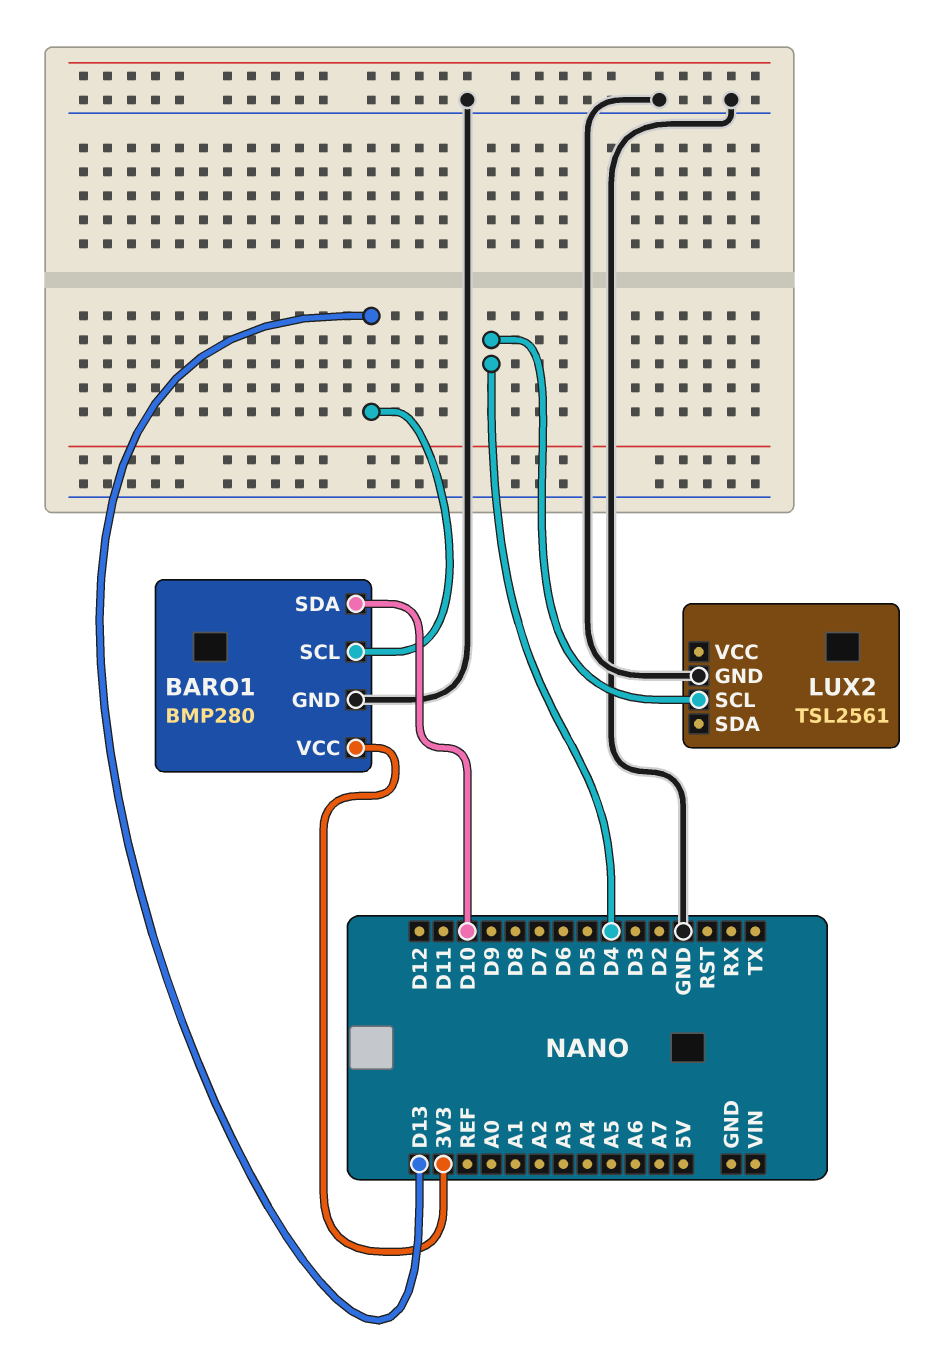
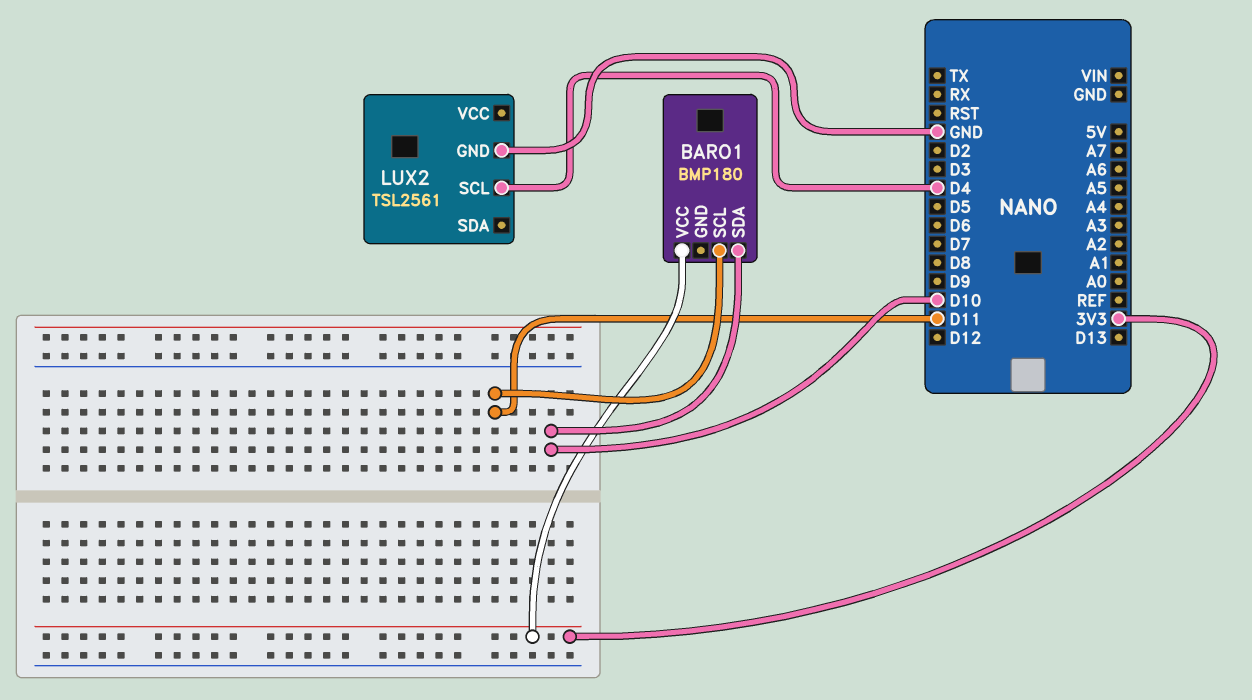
BARO1: BMP280 -> BMP180
BARO1 pin GND: GND -> none
BARO1 pin SCL: D13 -> D11

